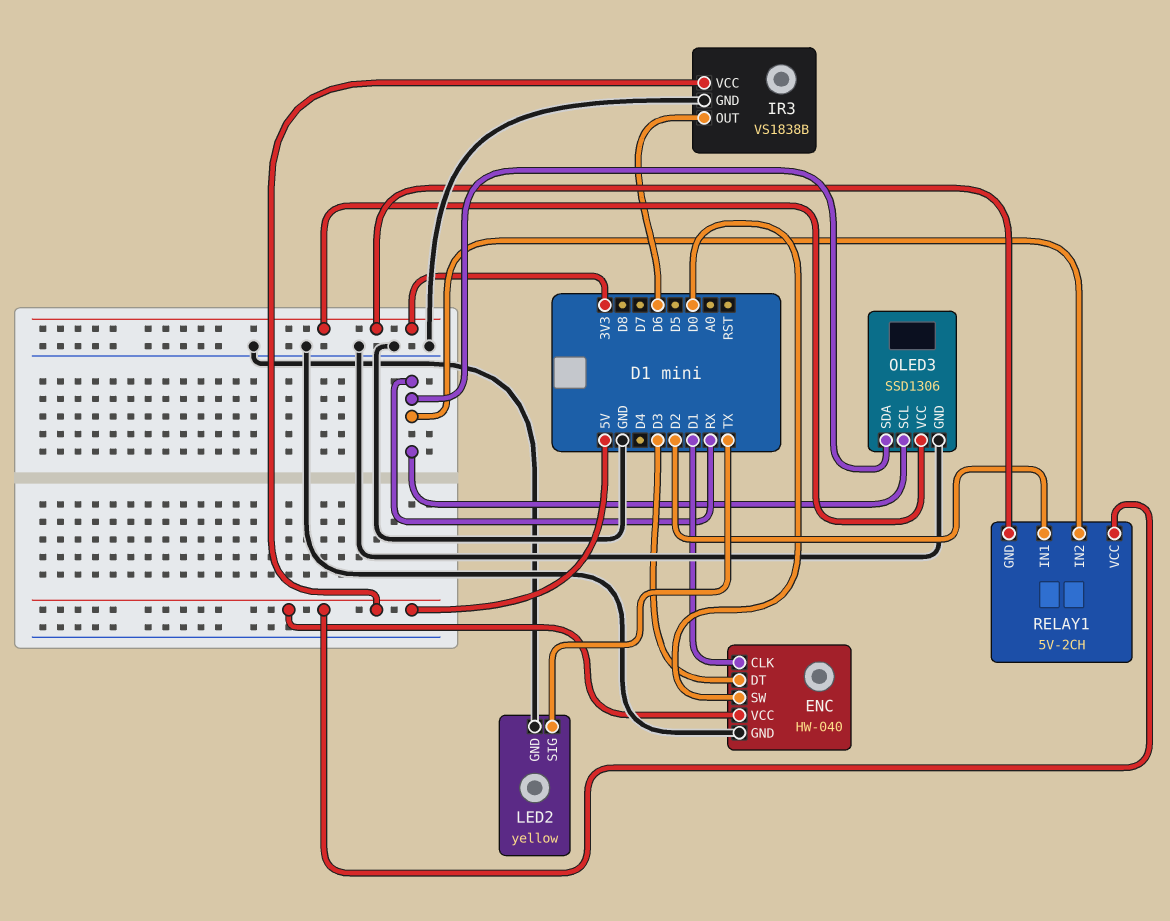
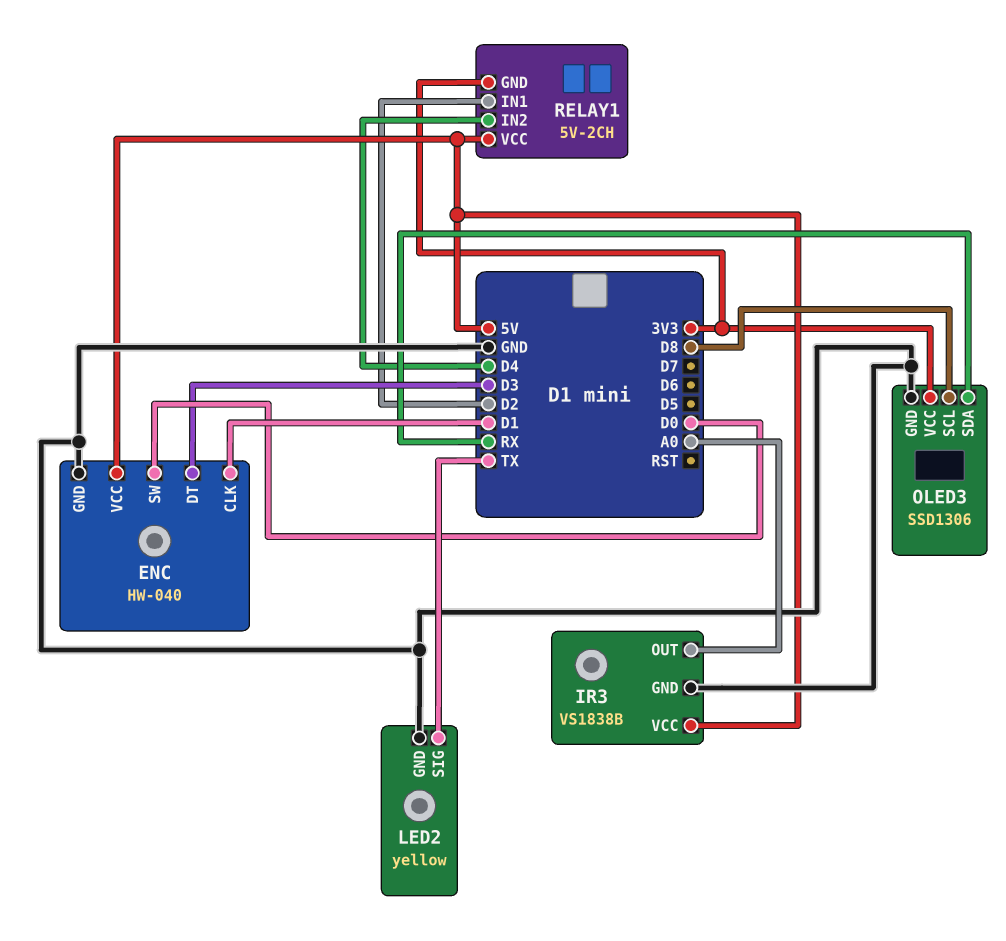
IR3 pin OUT: D6 -> A0
OLED3 pin SCL: RX -> D8
RELAY1 pin IN2: RX -> D4

